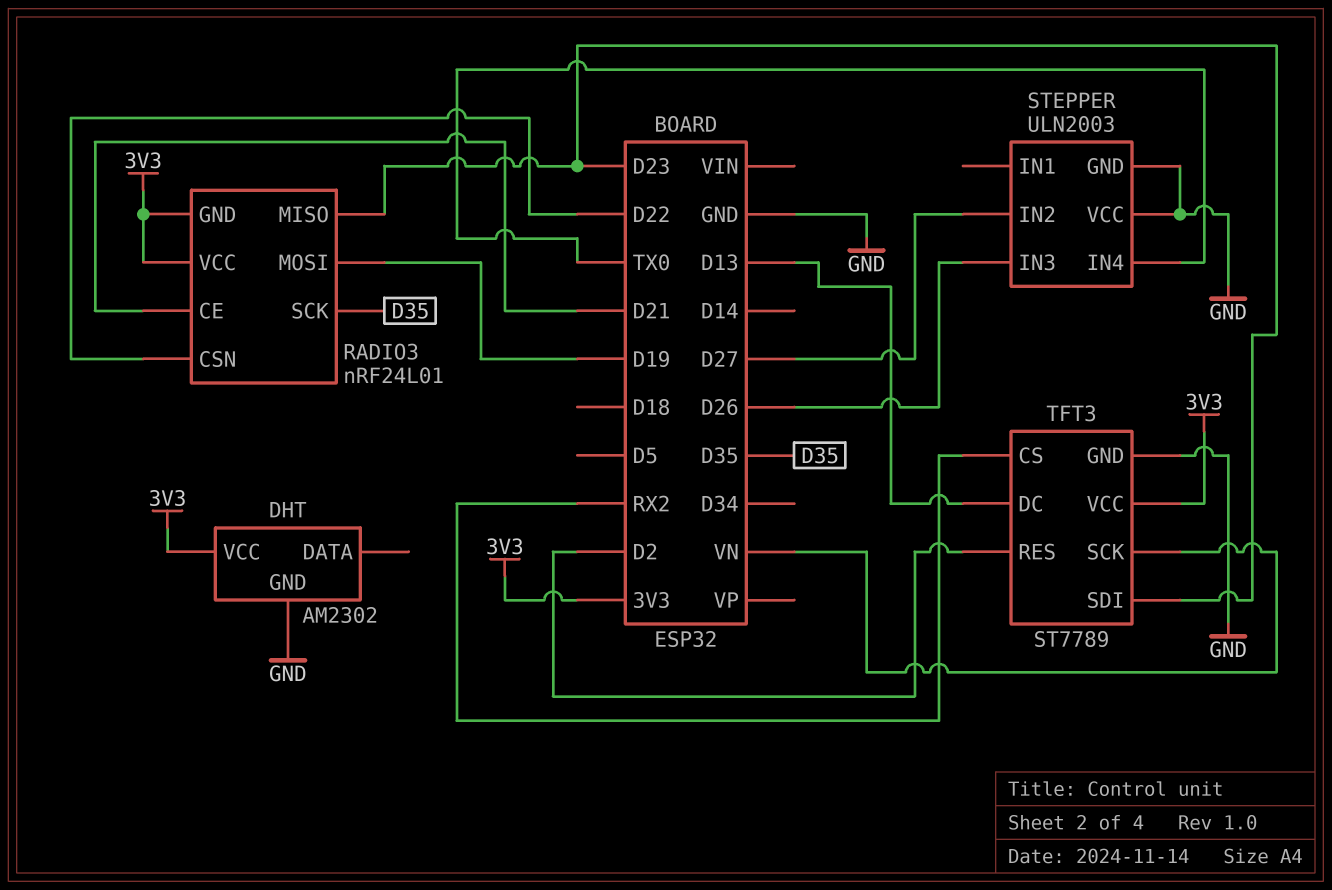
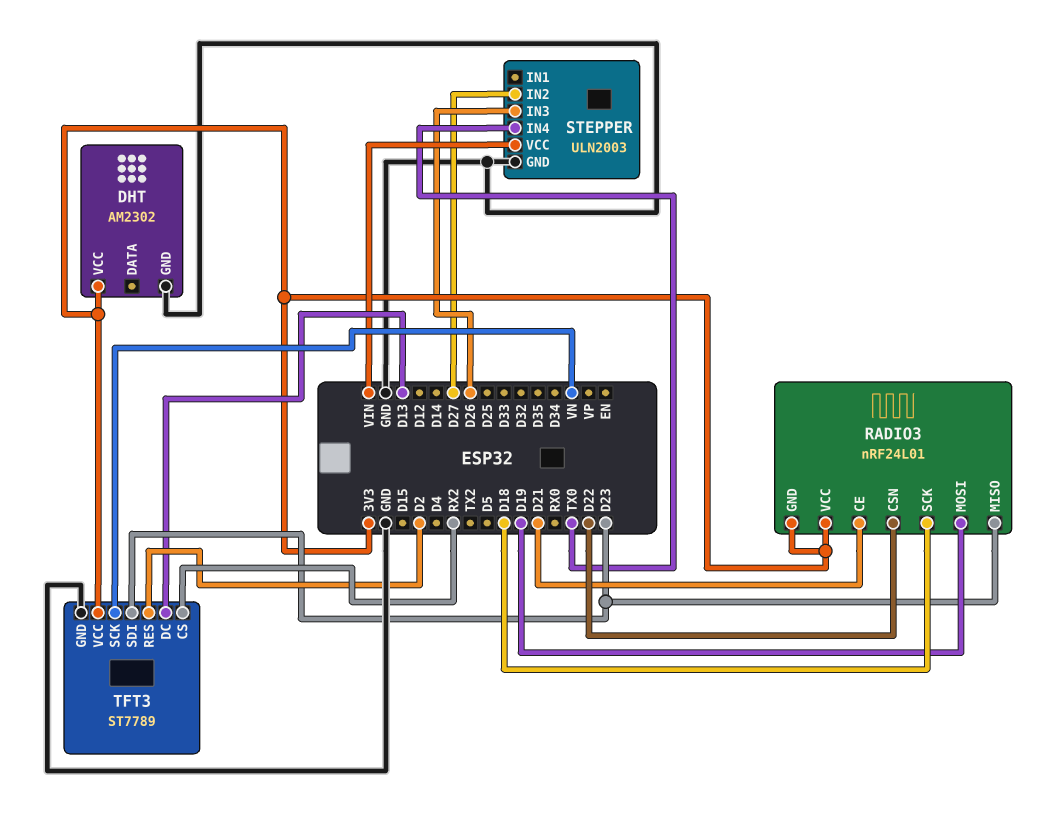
RADIO3 pin SCK: D35 -> D18
STEPPER pin VCC: GND -> VIN

